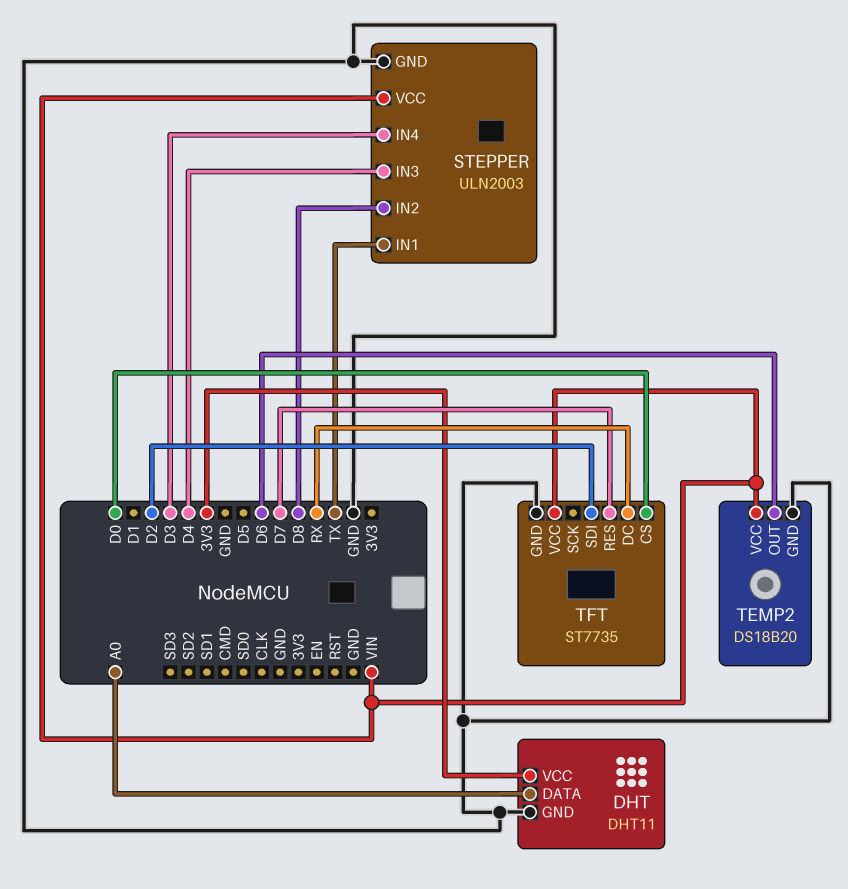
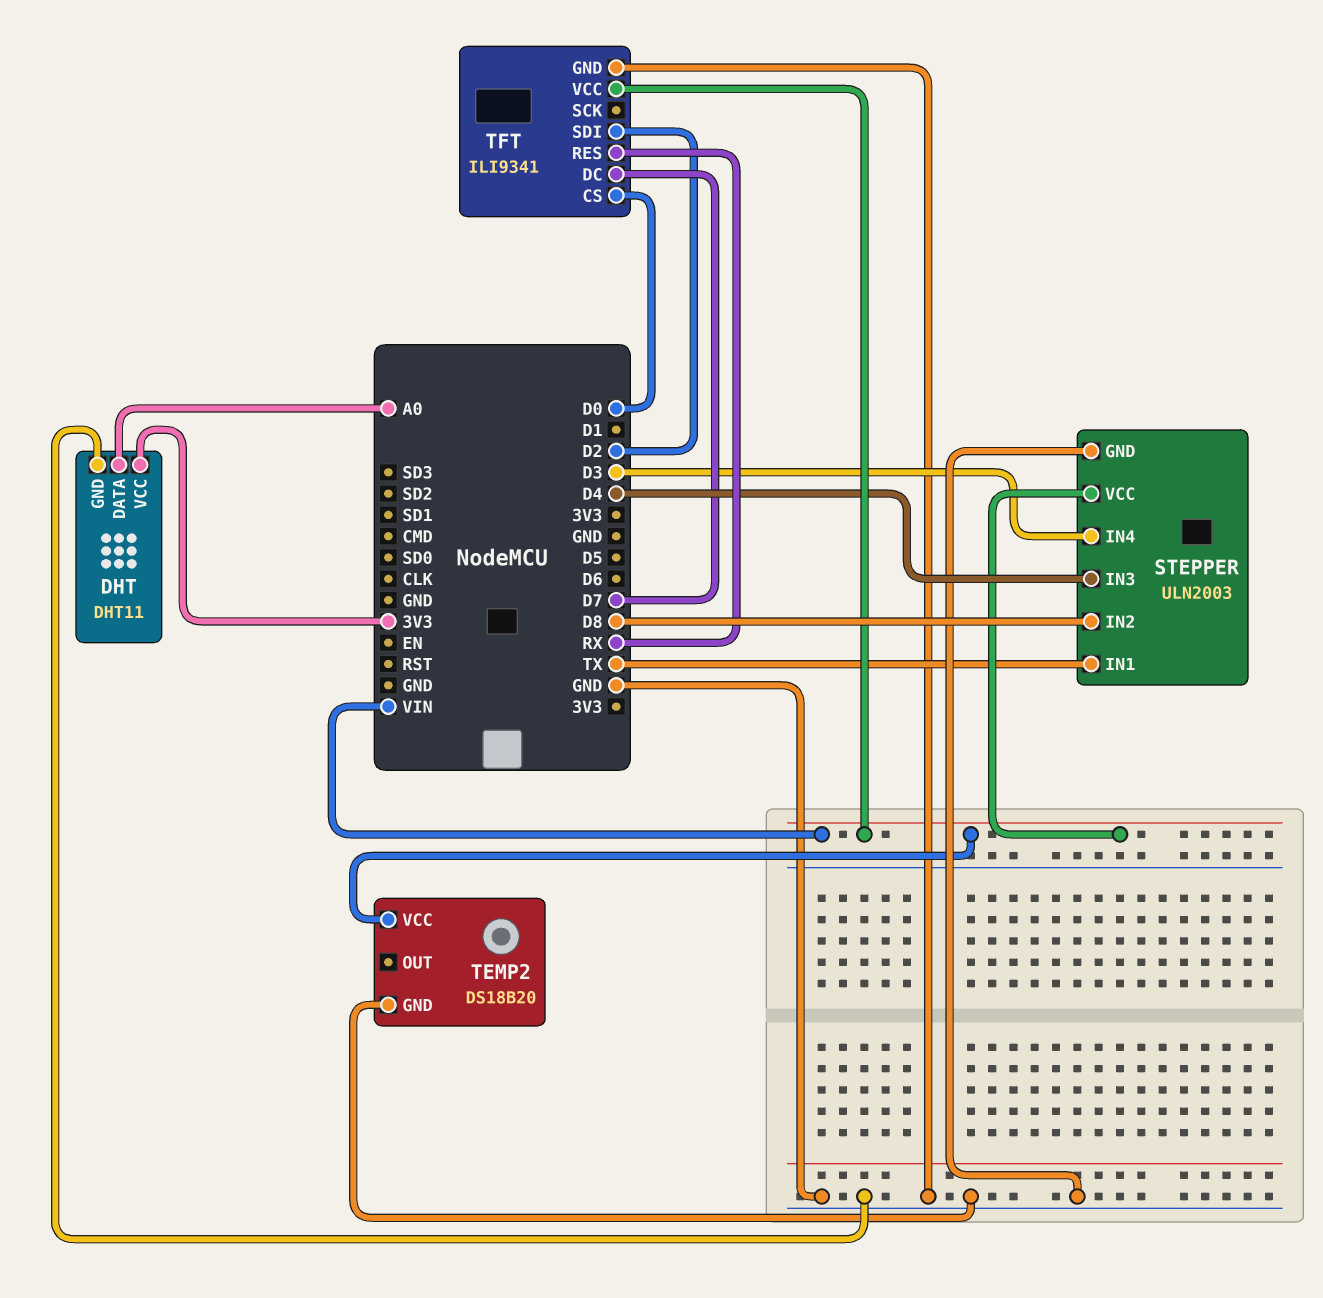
TEMP2 pin OUT: D6 -> none
TFT: ST7735 -> ILI9341
TFT pin DC: RX -> D7
TFT pin RES: D7 -> RX

